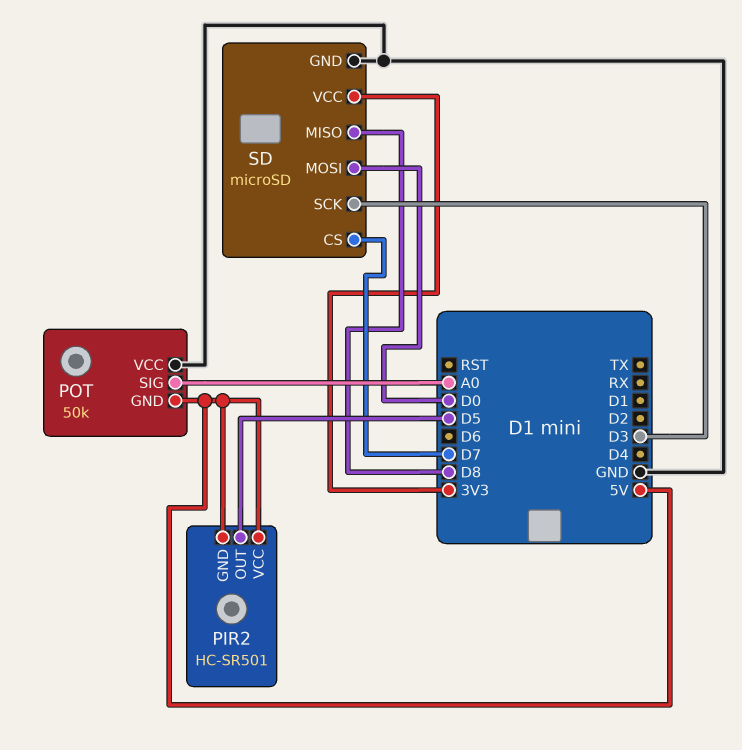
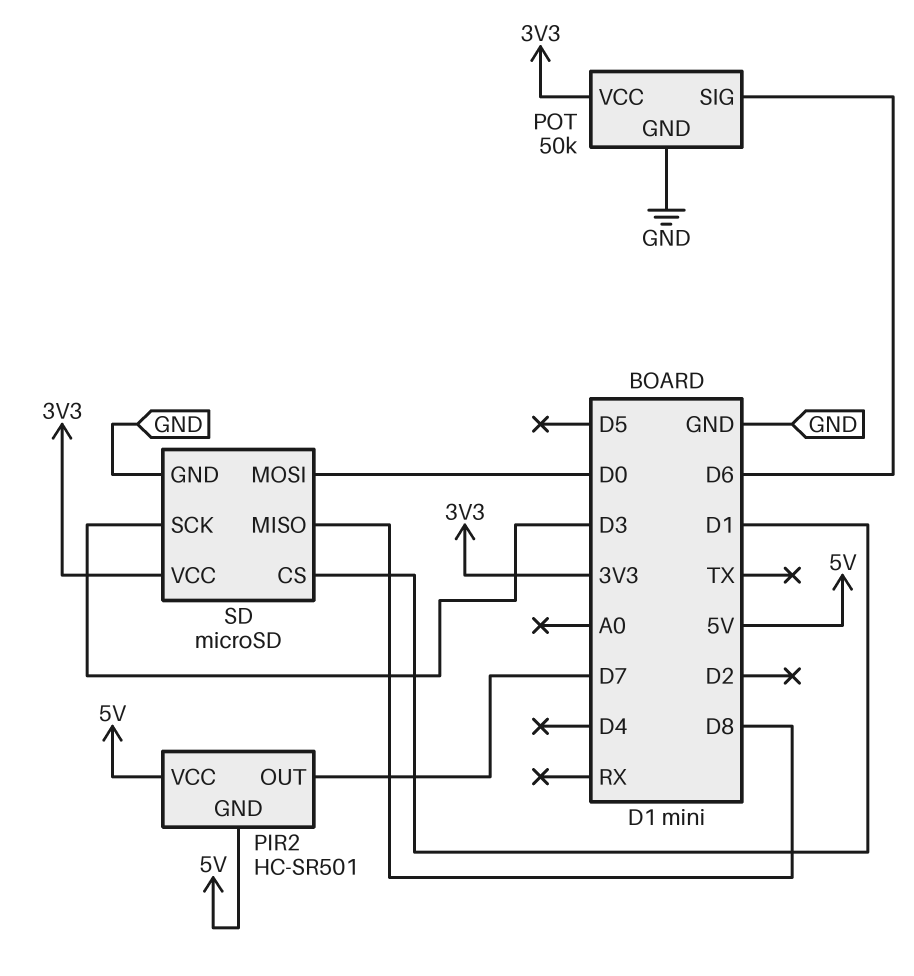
PIR2 pin OUT: D5 -> D7
POT pin GND: 5V -> GND
POT pin SIG: A0 -> D6
POT pin VCC: GND -> 3V3
SD pin CS: D7 -> D1

